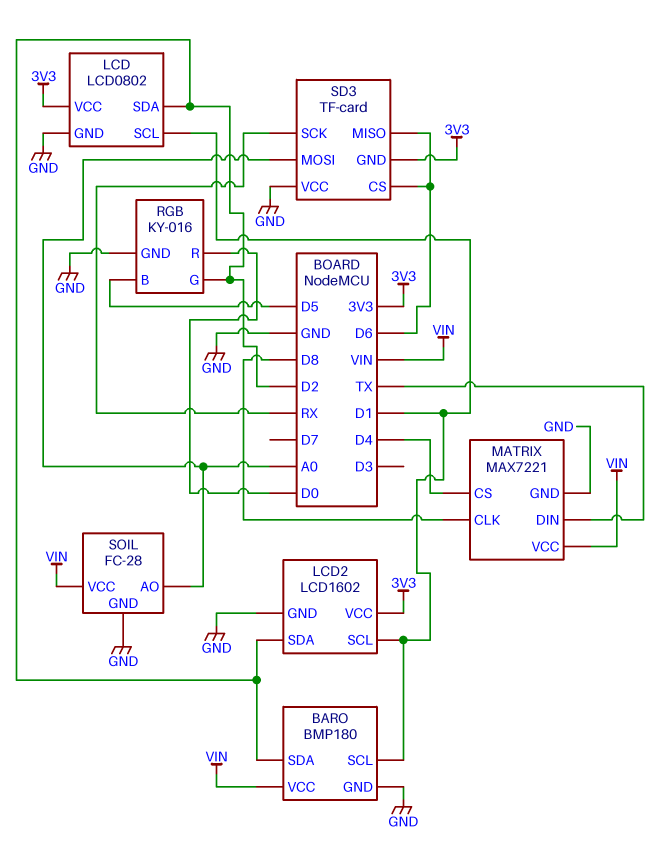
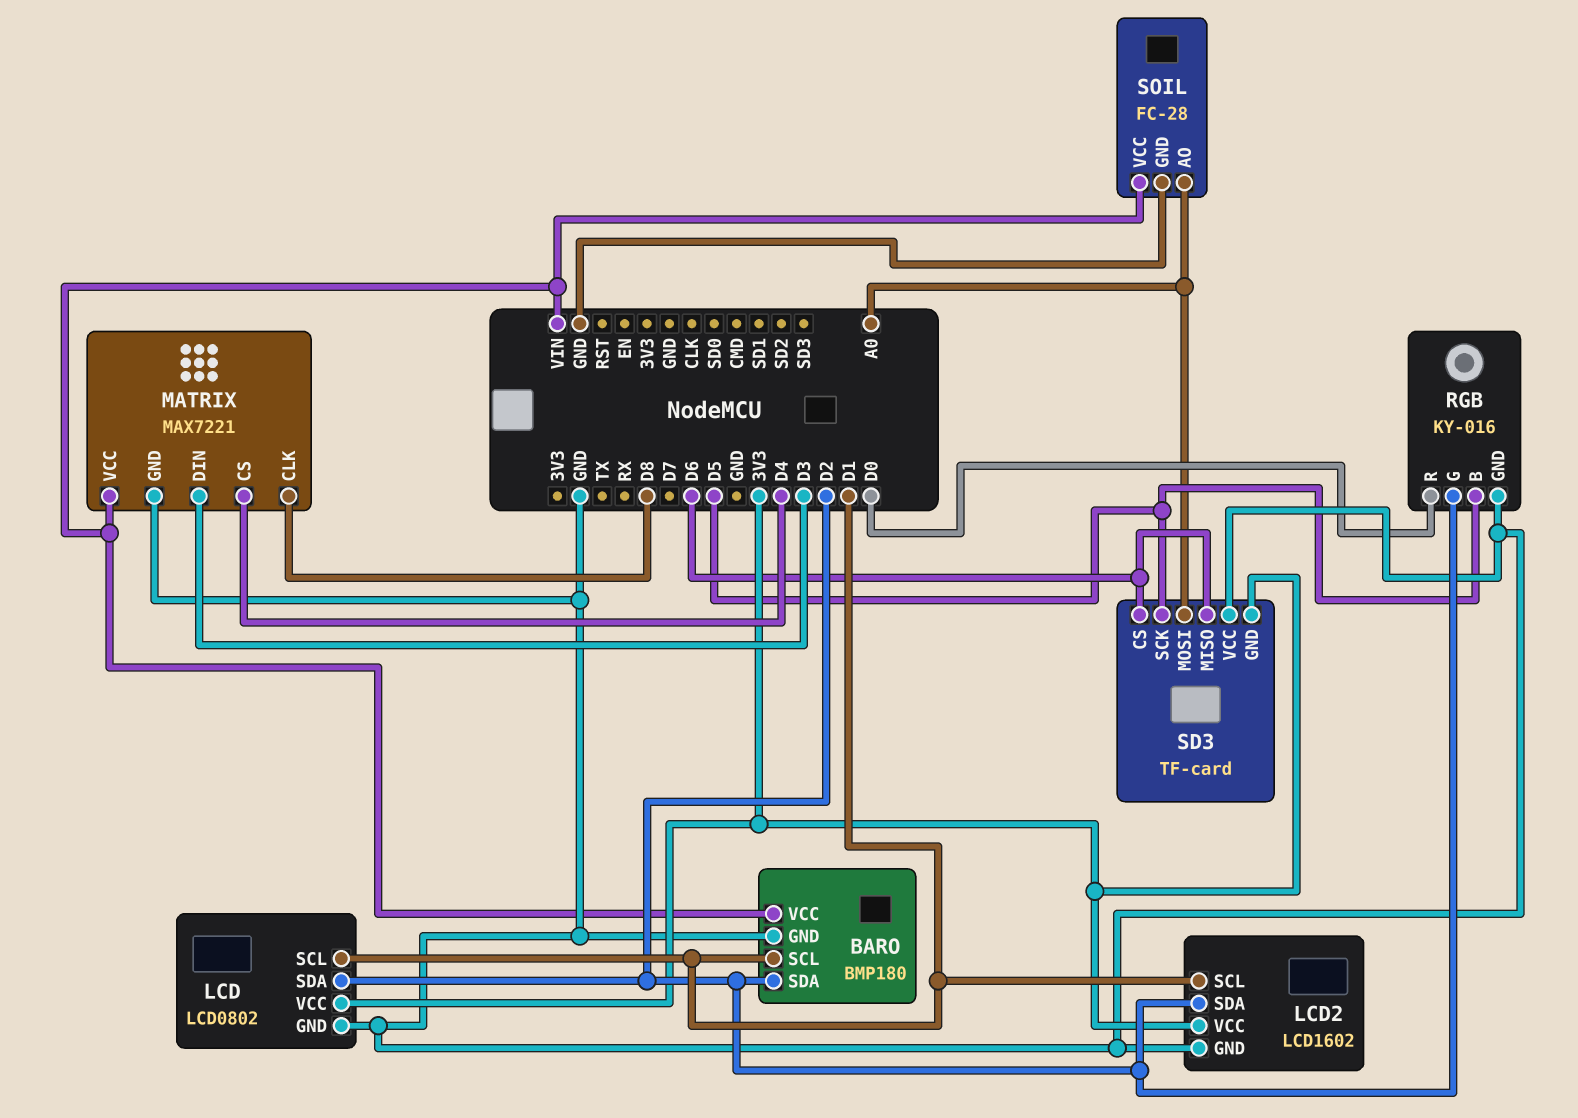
MATRIX pin DIN: TX -> D3
SD3 pin SCK: RX -> D5

